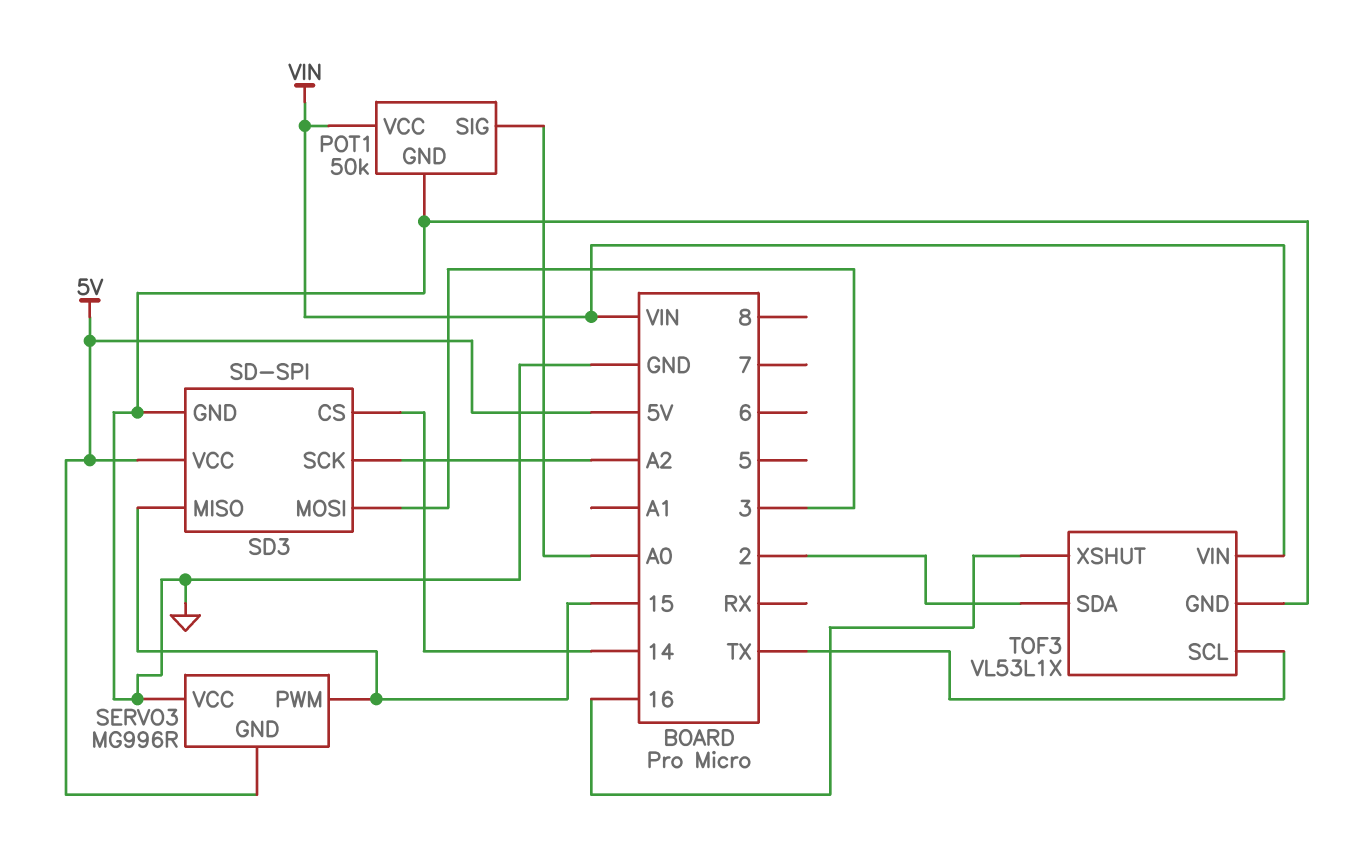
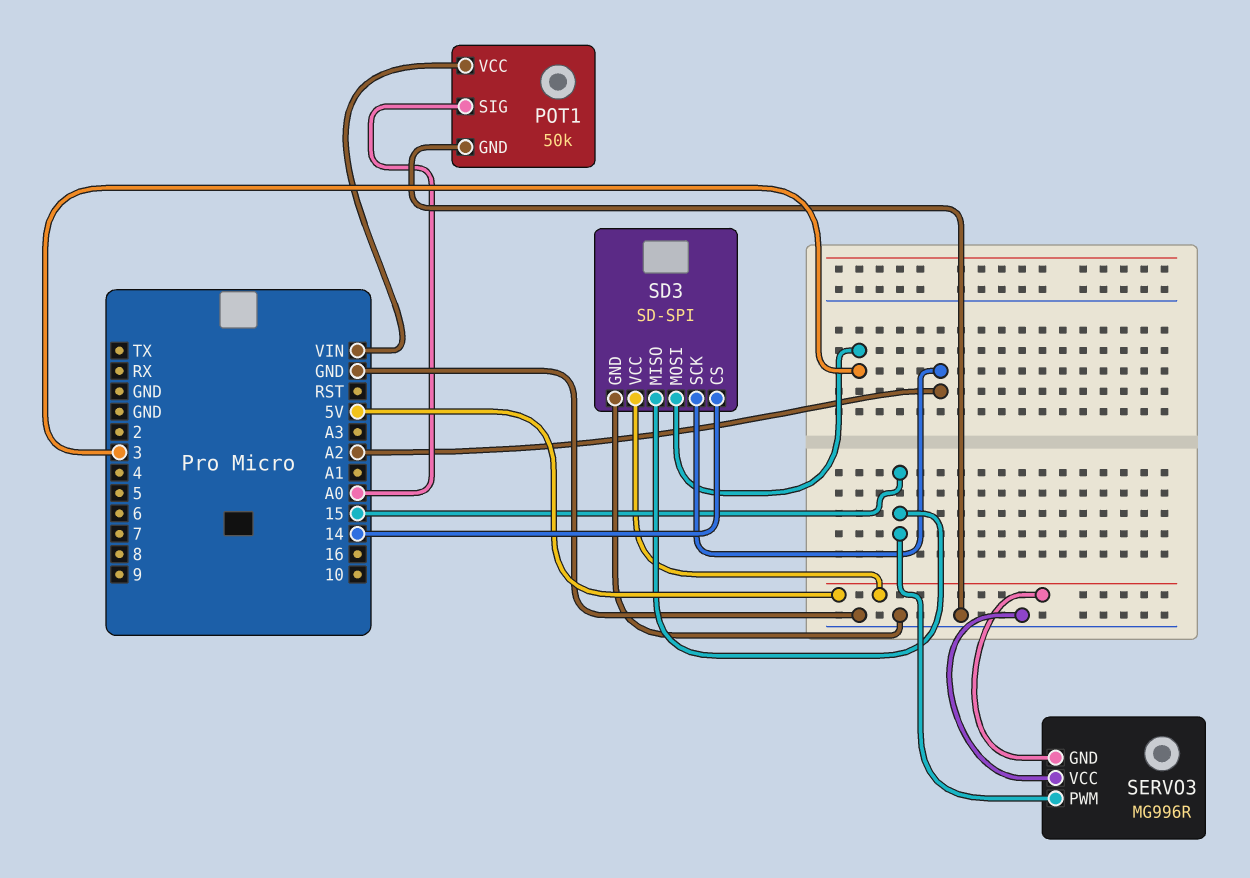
TOF3: VL53L1X -> none
TOF3 pin GND: GND -> none
TOF3 pin SCL: TX -> none
TOF3 pin SDA: 2 -> none
TOF3 pin VIN: VIN -> none
TOF3 pin XSHUT: 16 -> none

